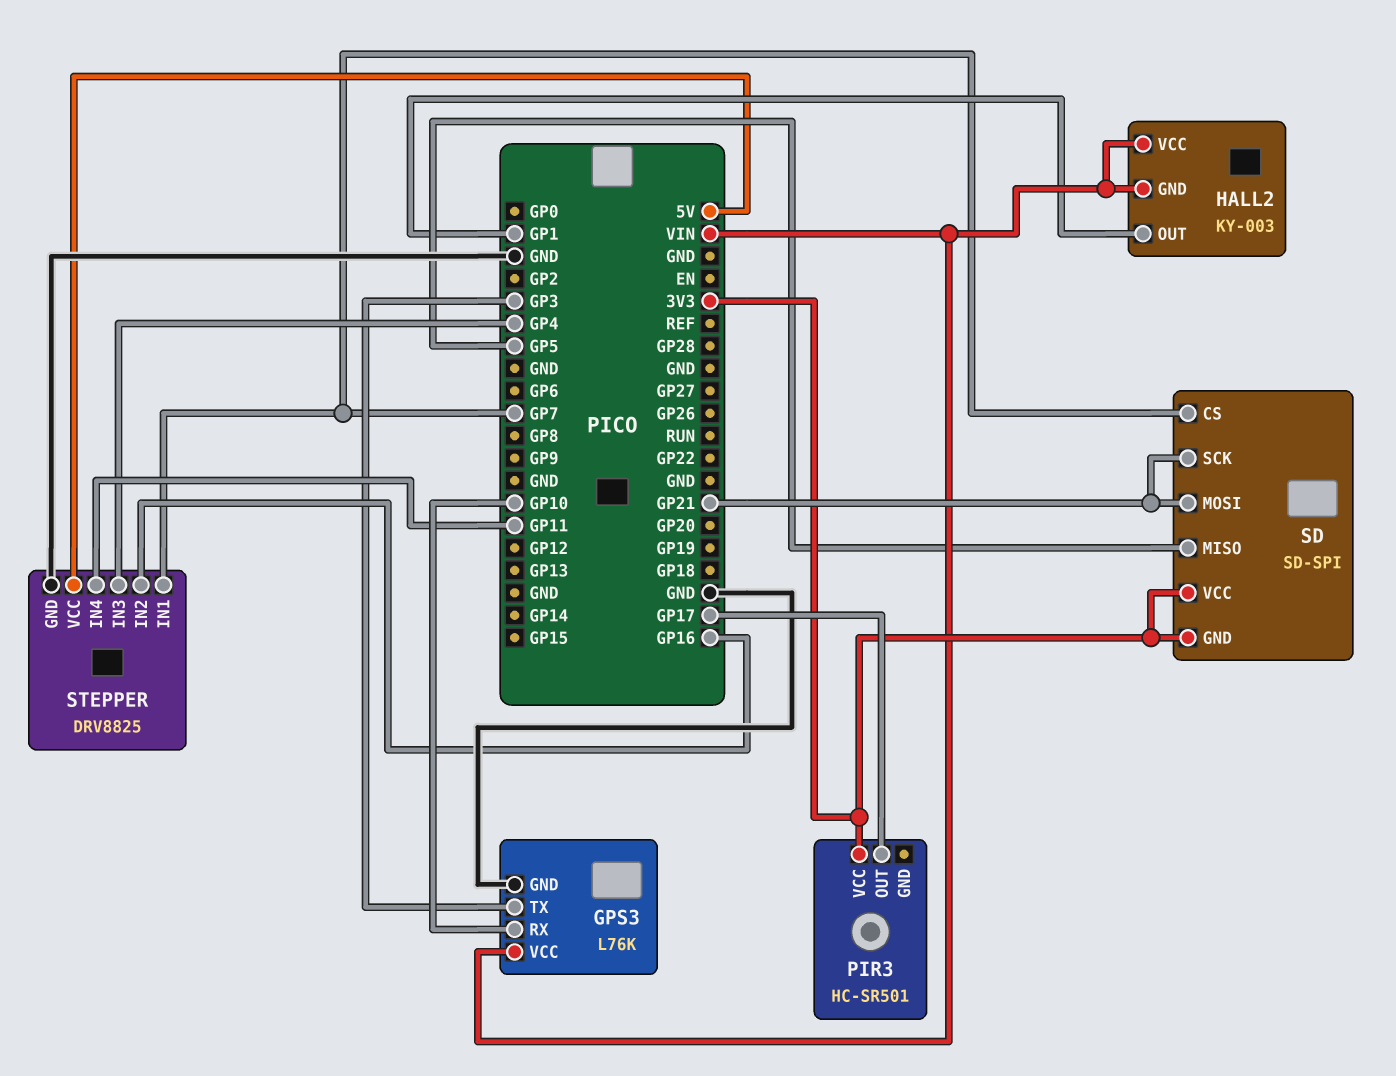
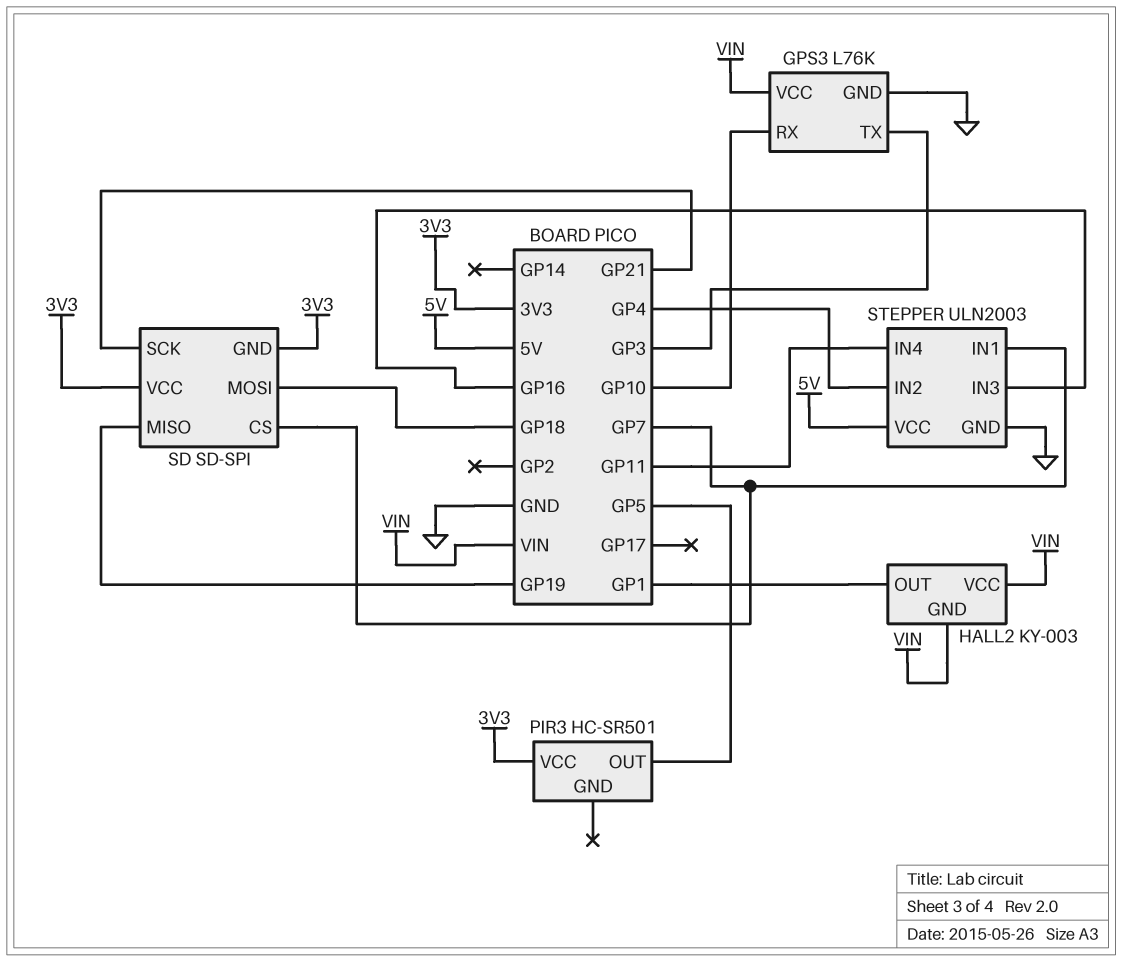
PIR3 pin OUT: GP17 -> GP5
SD pin MISO: GP5 -> GP19
SD pin MOSI: GP21 -> GP18
STEPPER: DRV8825 -> ULN2003
STEPPER pin IN2: GP16 -> GP4
STEPPER pin IN3: GP4 -> GP16

